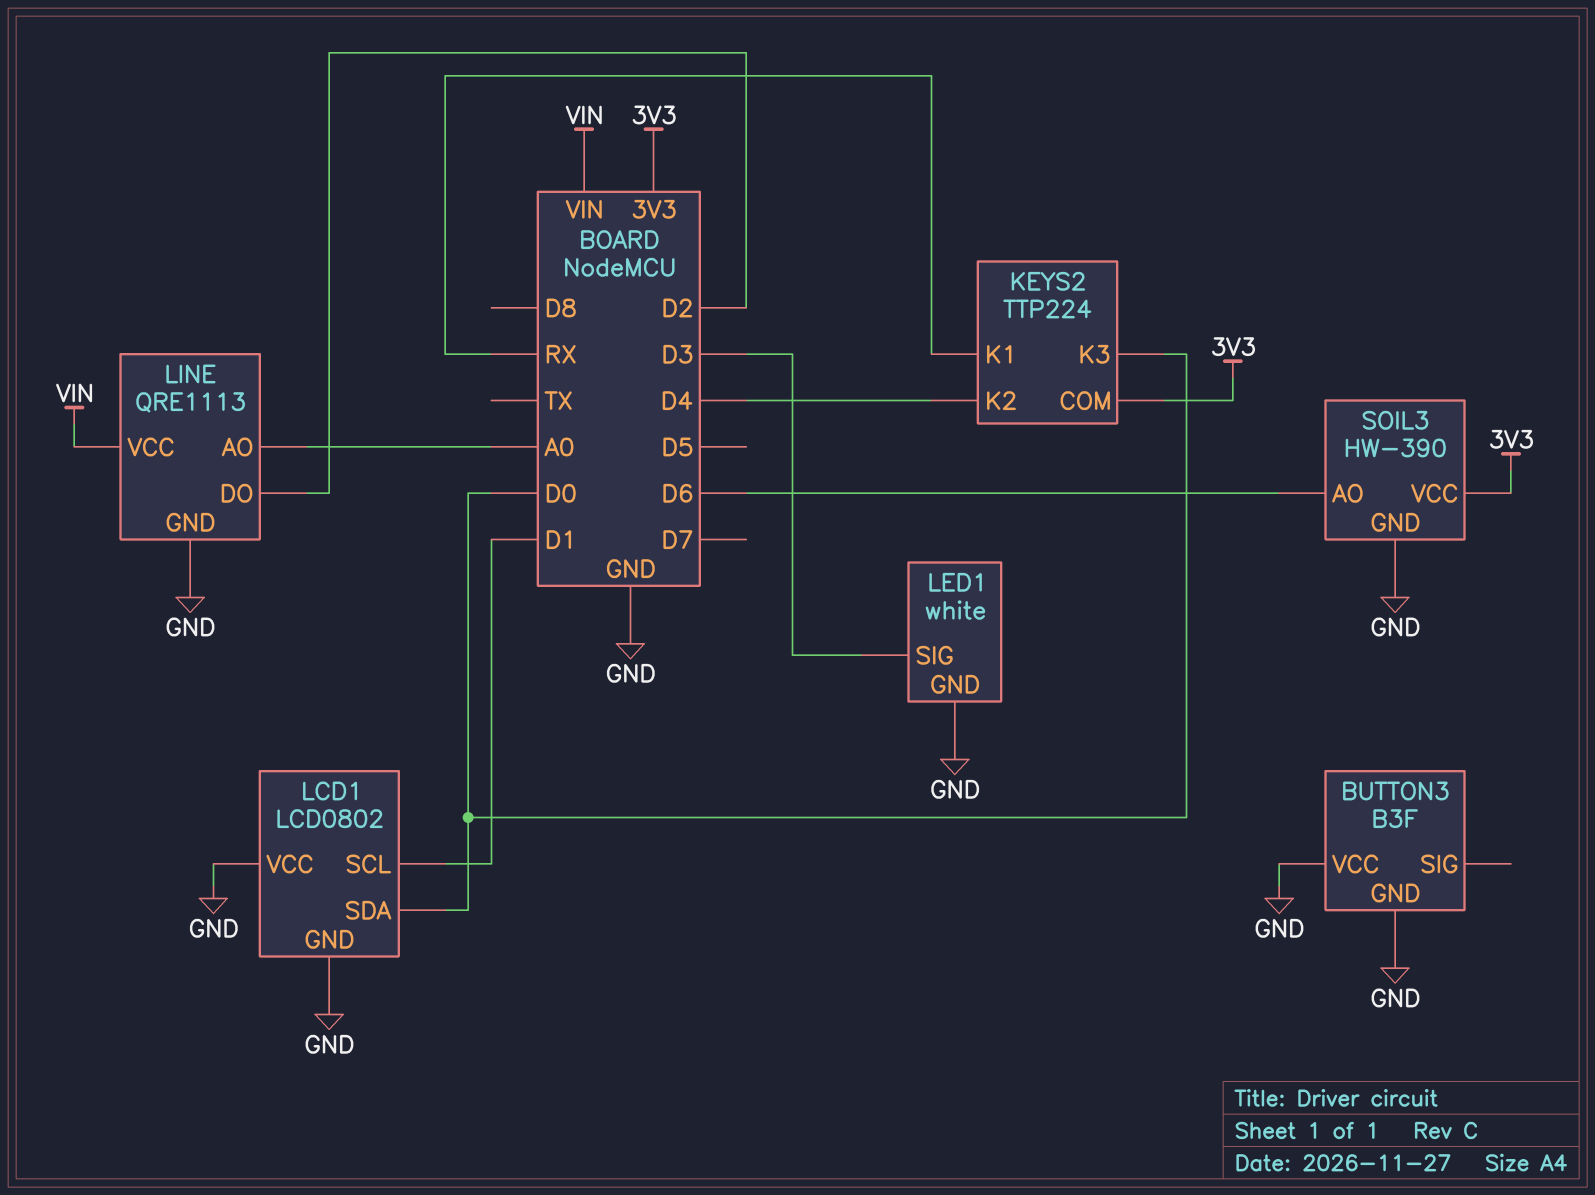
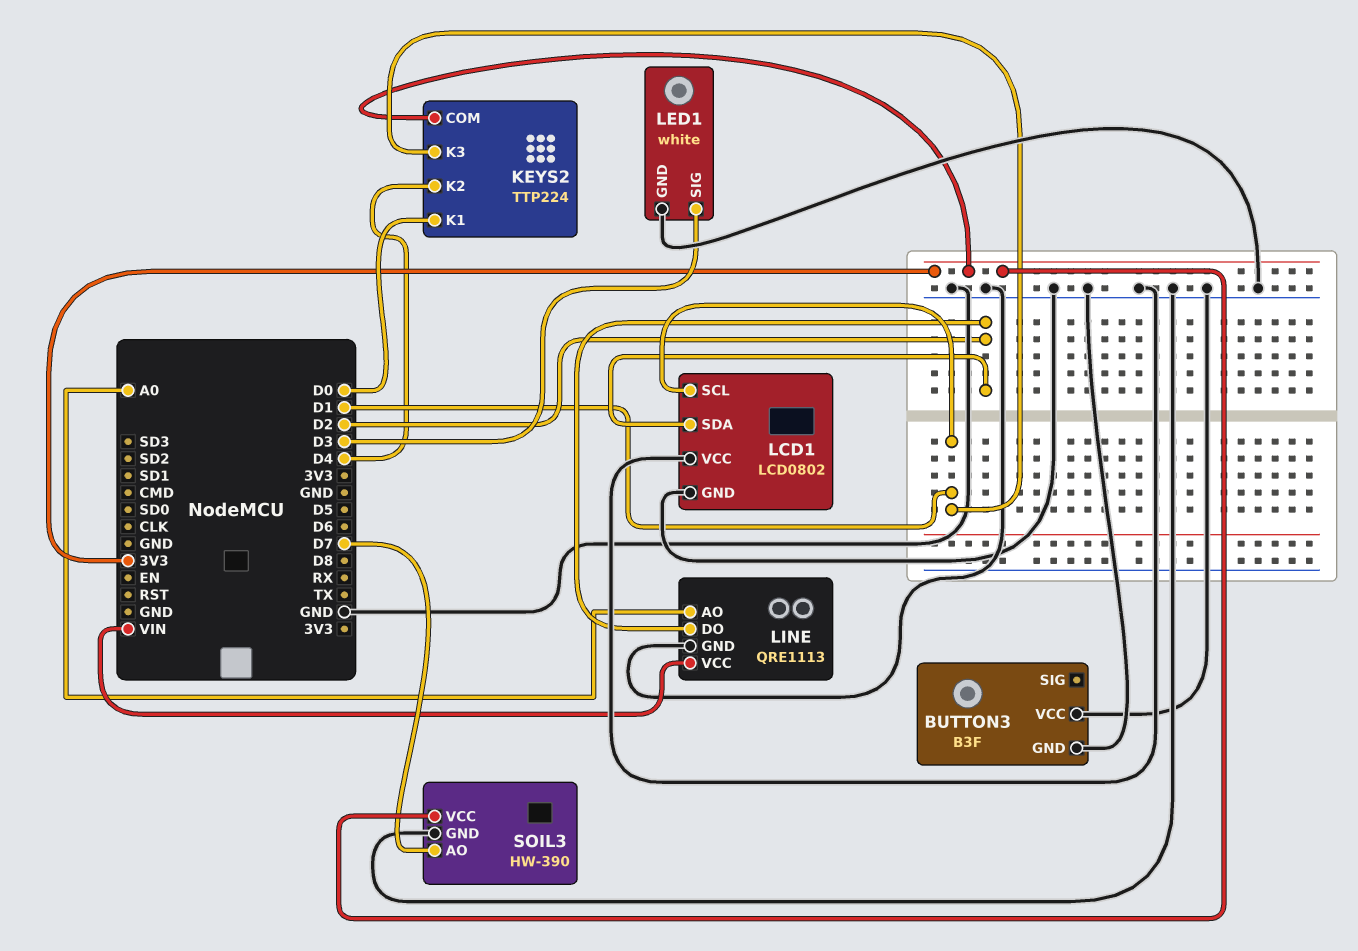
KEYS2 pin K1: RX -> D0
KEYS2 pin K3: D0 -> D1
LCD1 pin SDA: D0 -> D2
SOIL3 pin AO: D6 -> D7

